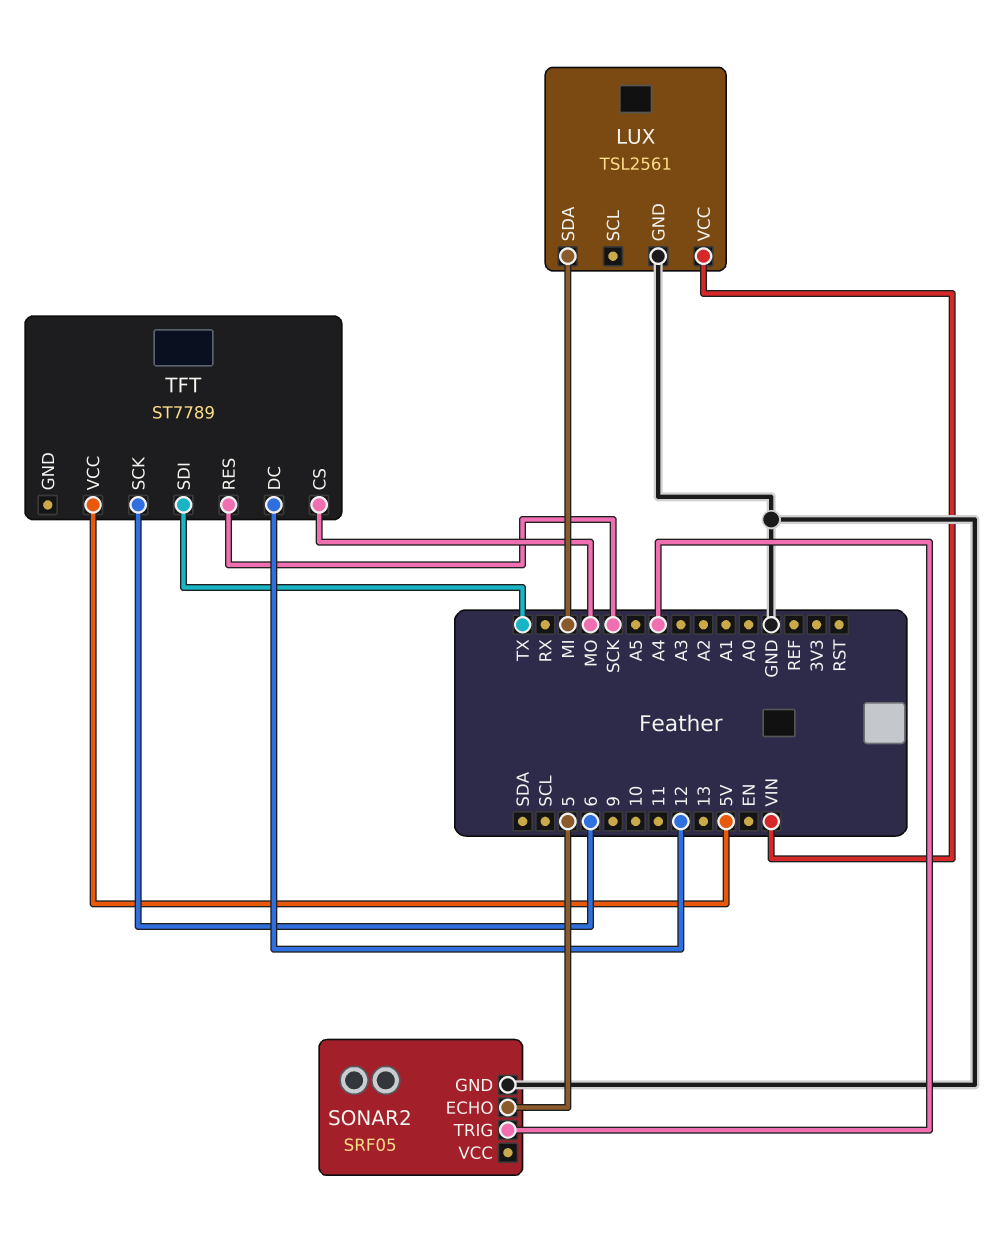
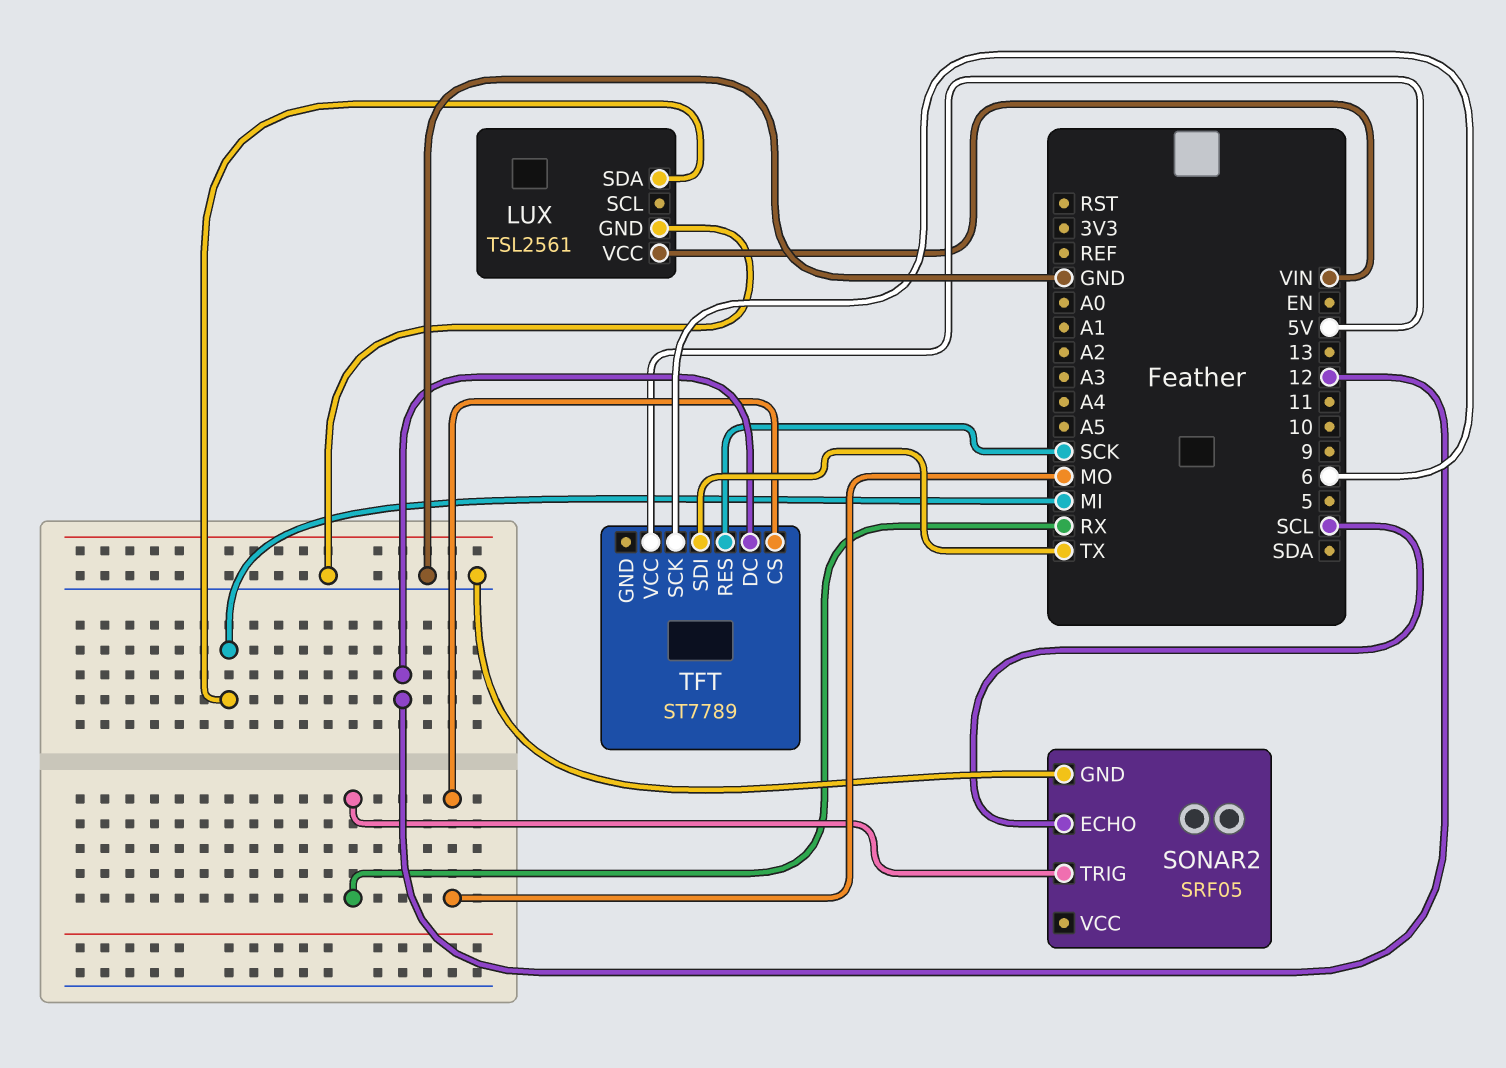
SONAR2 pin ECHO: 5 -> SCL
SONAR2 pin TRIG: A4 -> RX

